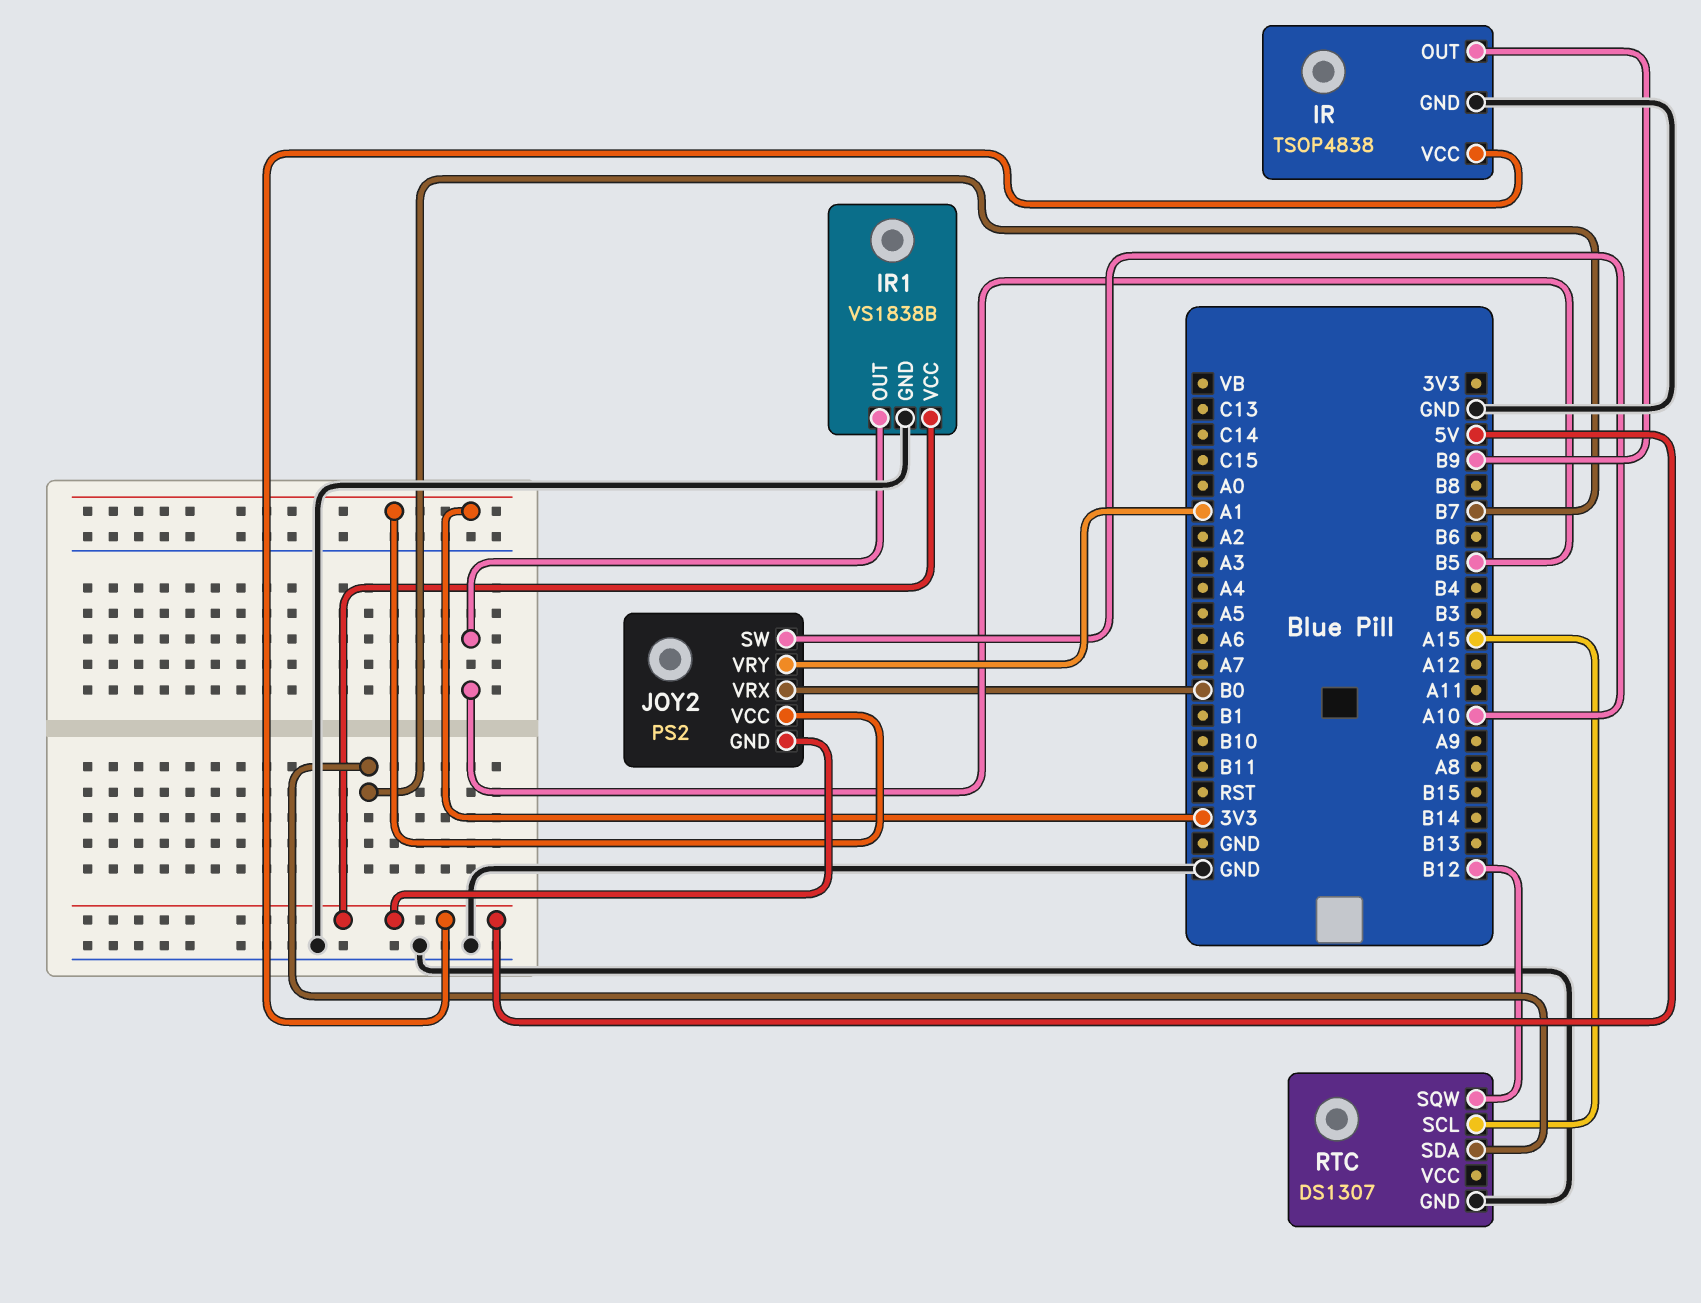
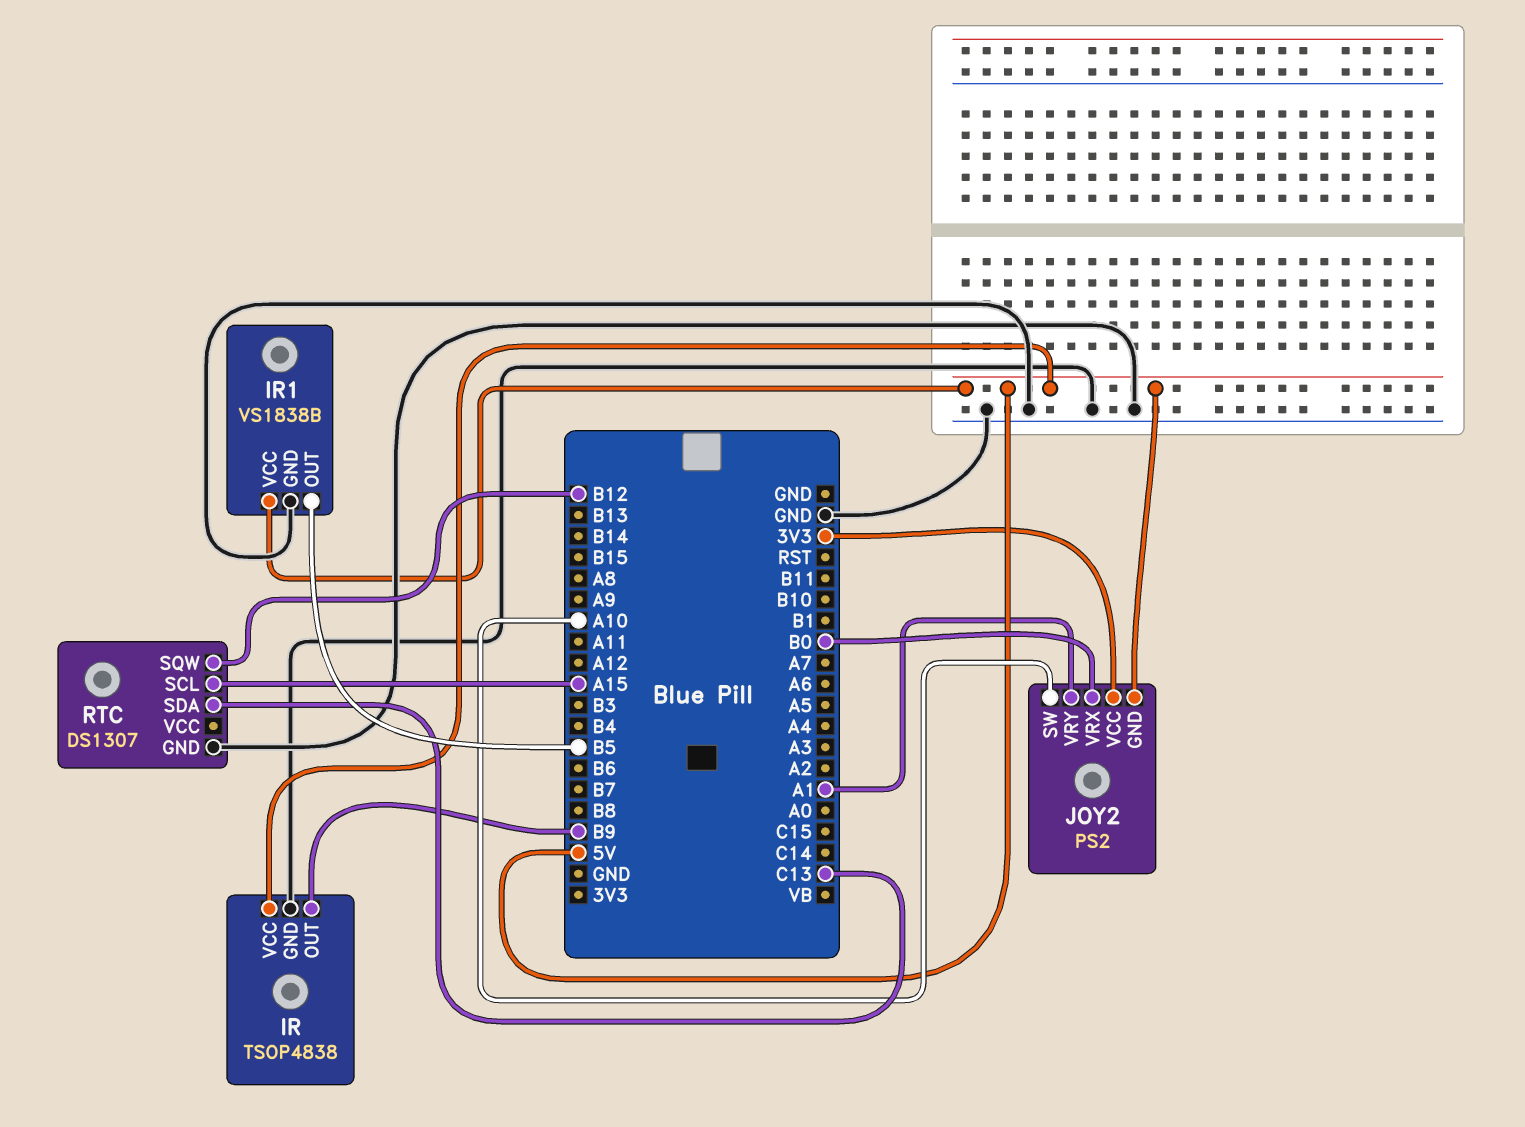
RTC pin SDA: B7 -> C13

